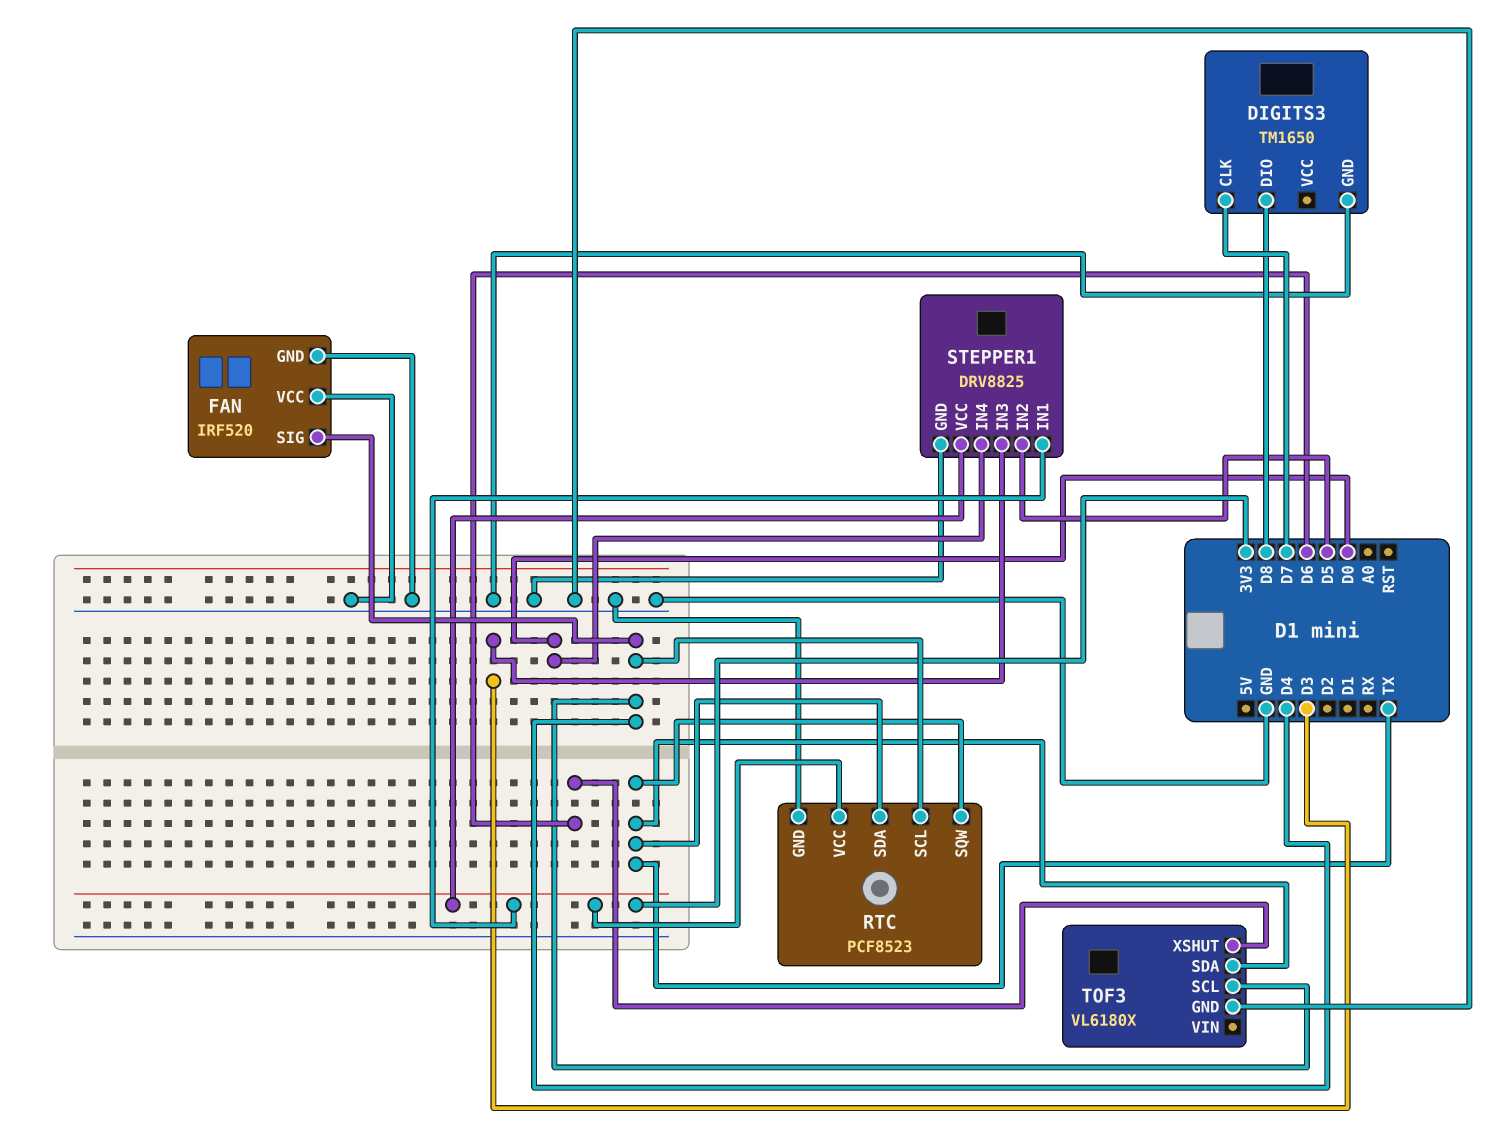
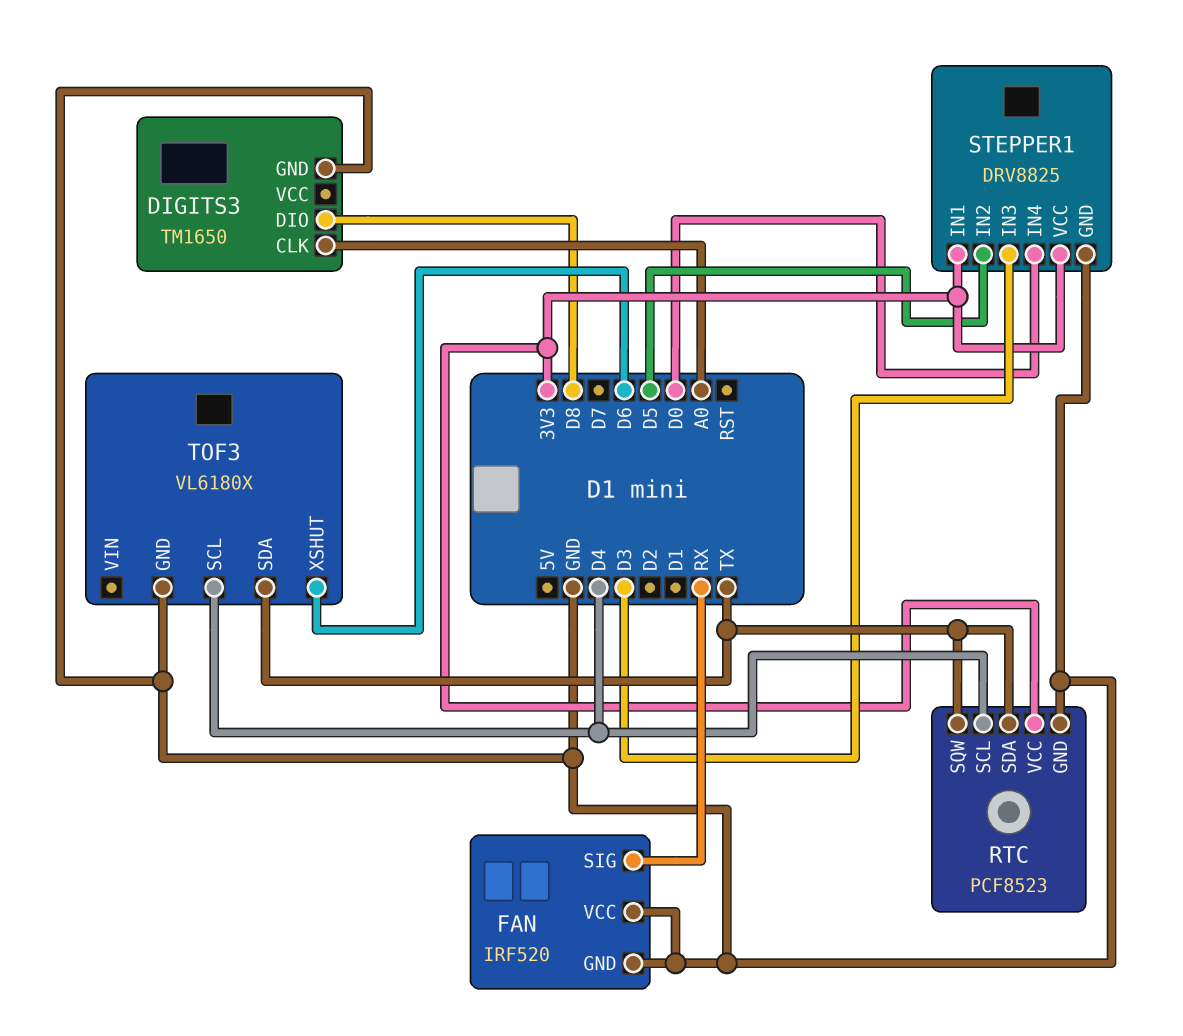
DIGITS3 pin CLK: D7 -> A0
FAN pin SIG: D4 -> RX

